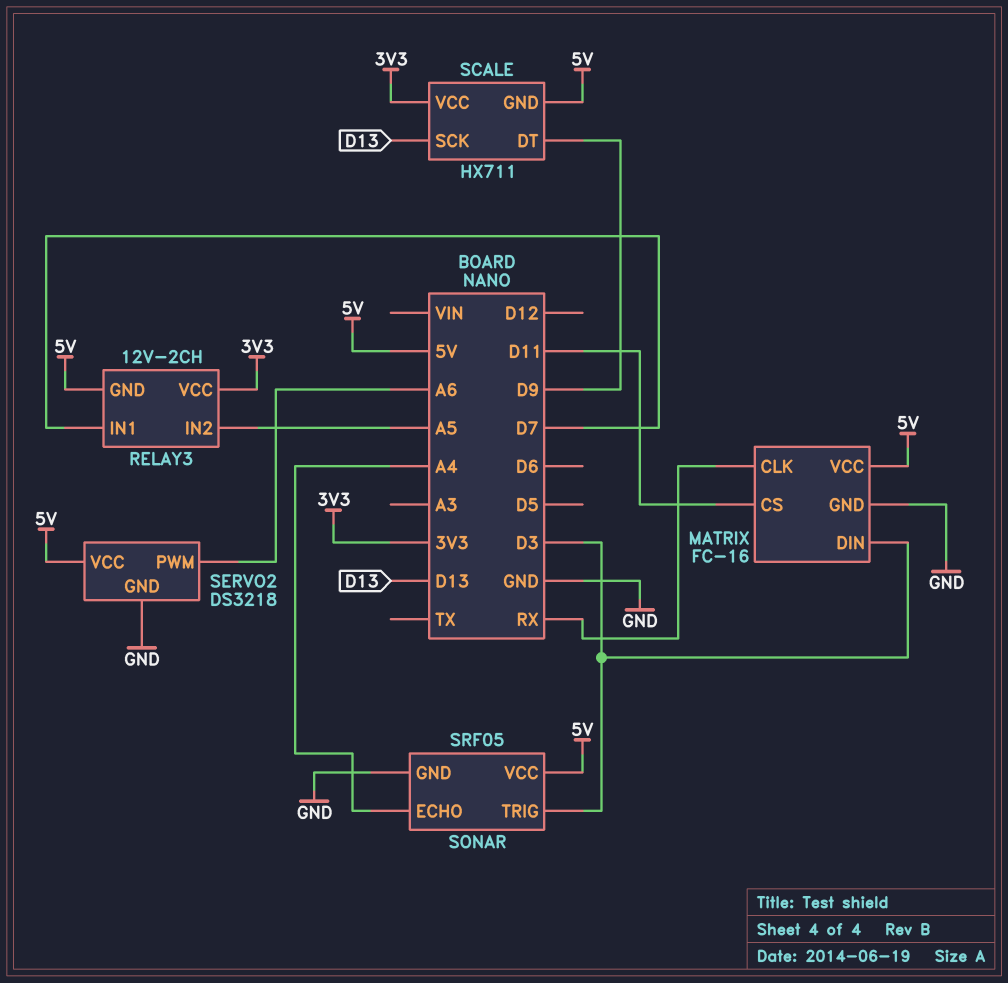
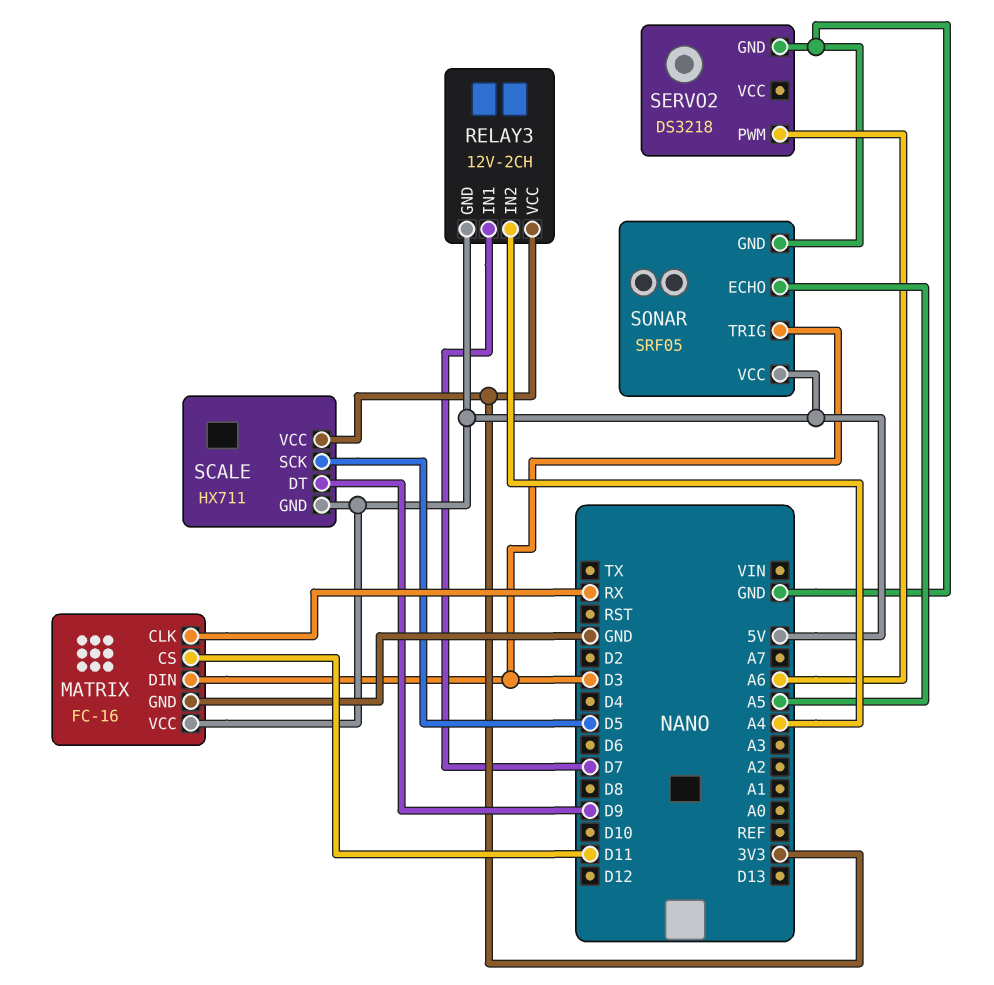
RELAY3 pin IN2: A5 -> A4
SCALE pin SCK: D13 -> D5
SERVO2 pin VCC: 5V -> none
SONAR pin ECHO: A4 -> A5

